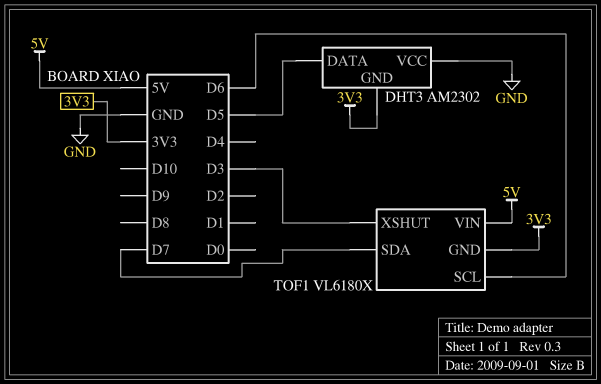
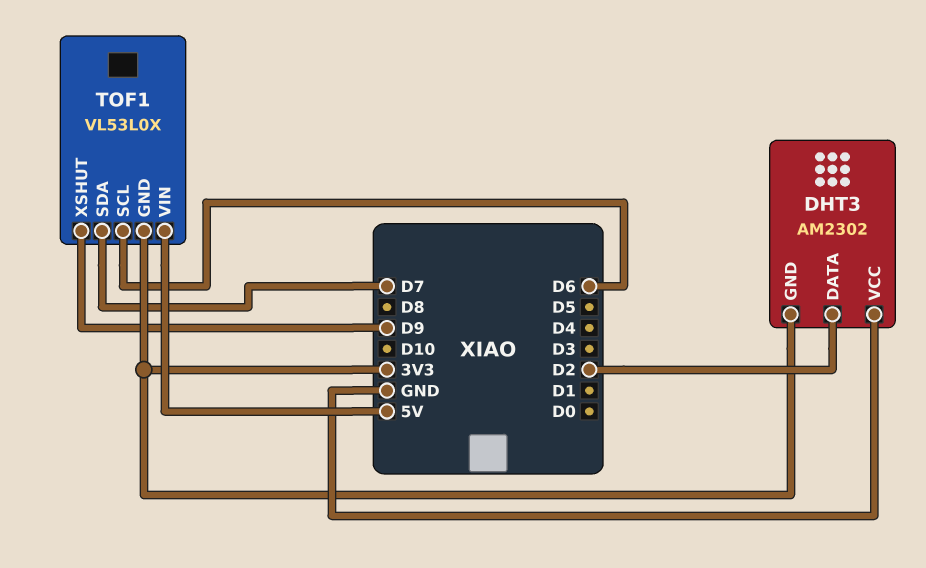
DHT3 pin DATA: D5 -> D2
TOF1: VL6180X -> VL53L0X
TOF1 pin XSHUT: D3 -> D9

